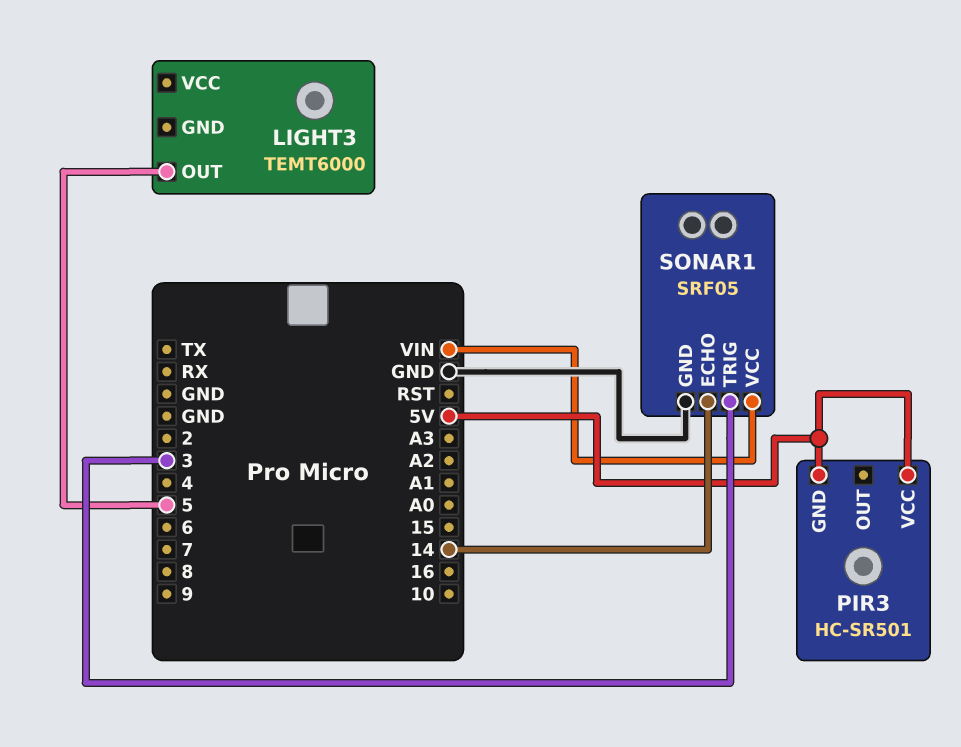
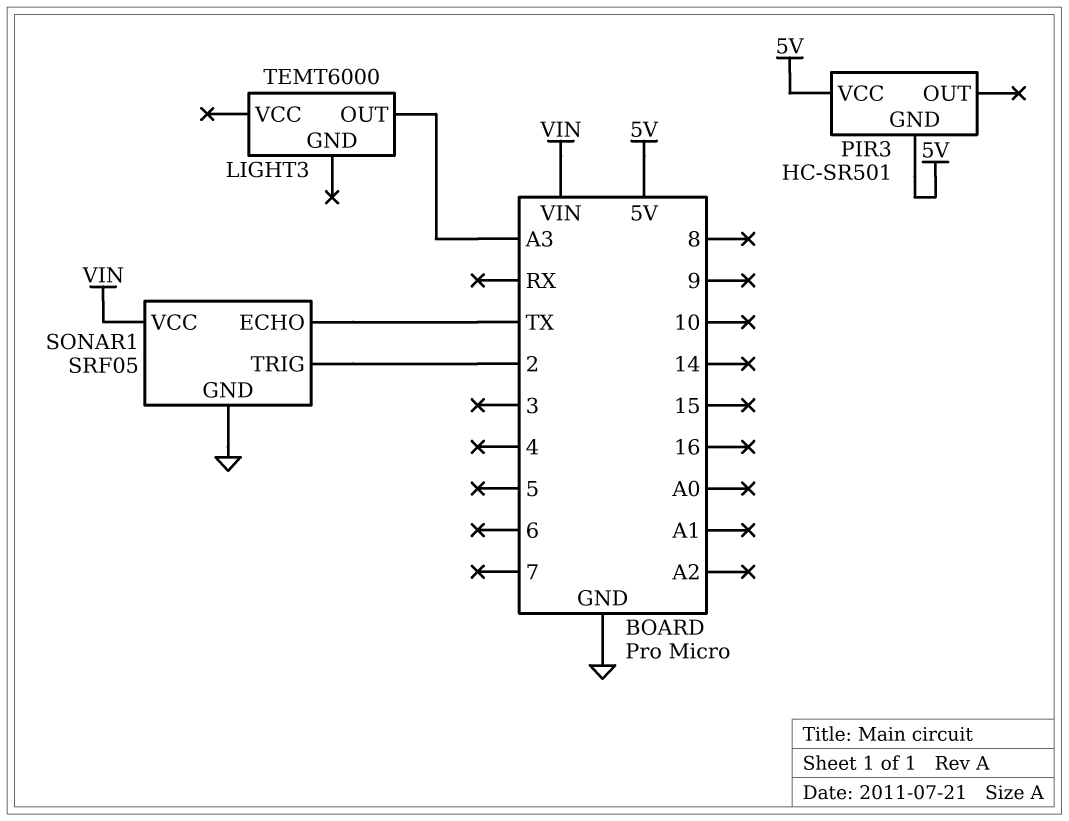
LIGHT3 pin OUT: 5 -> A3
SONAR1 pin ECHO: 14 -> TX
SONAR1 pin TRIG: 3 -> 2

